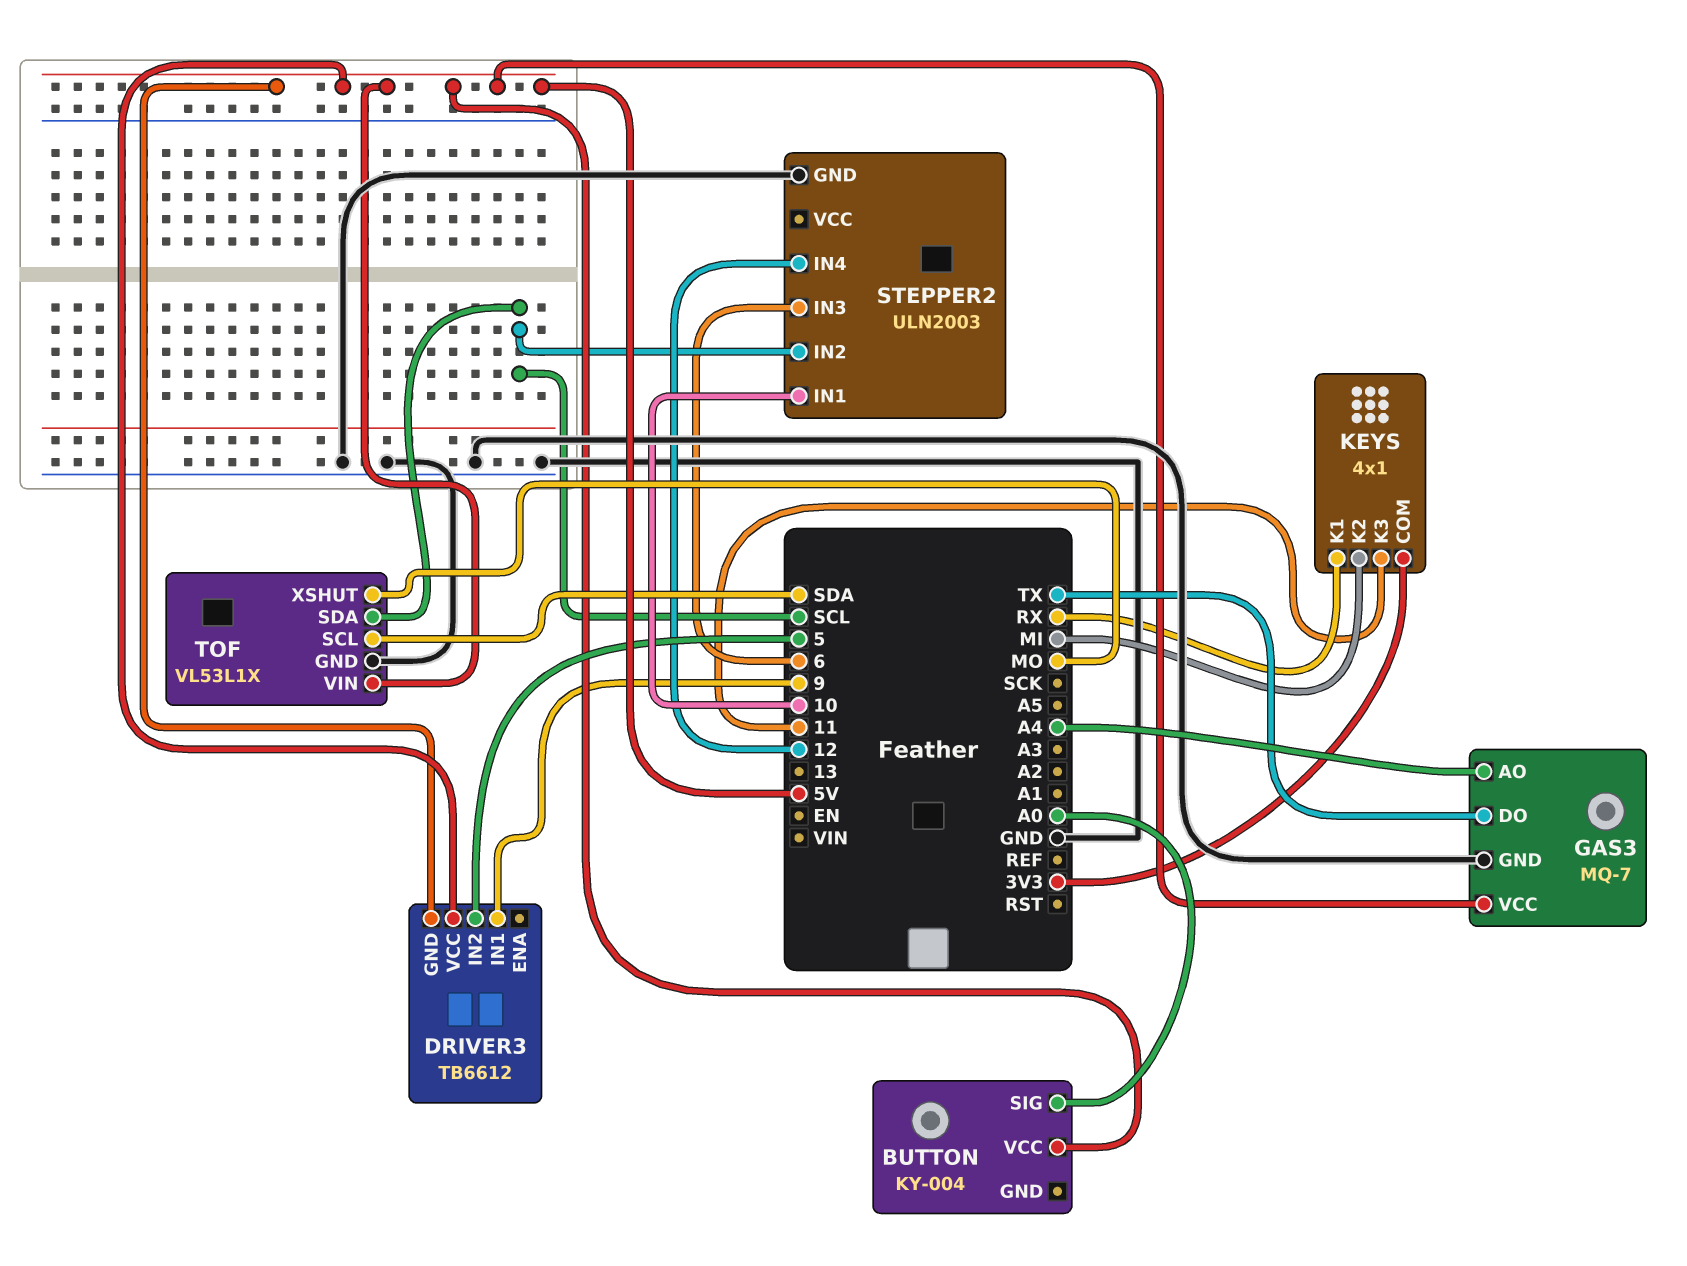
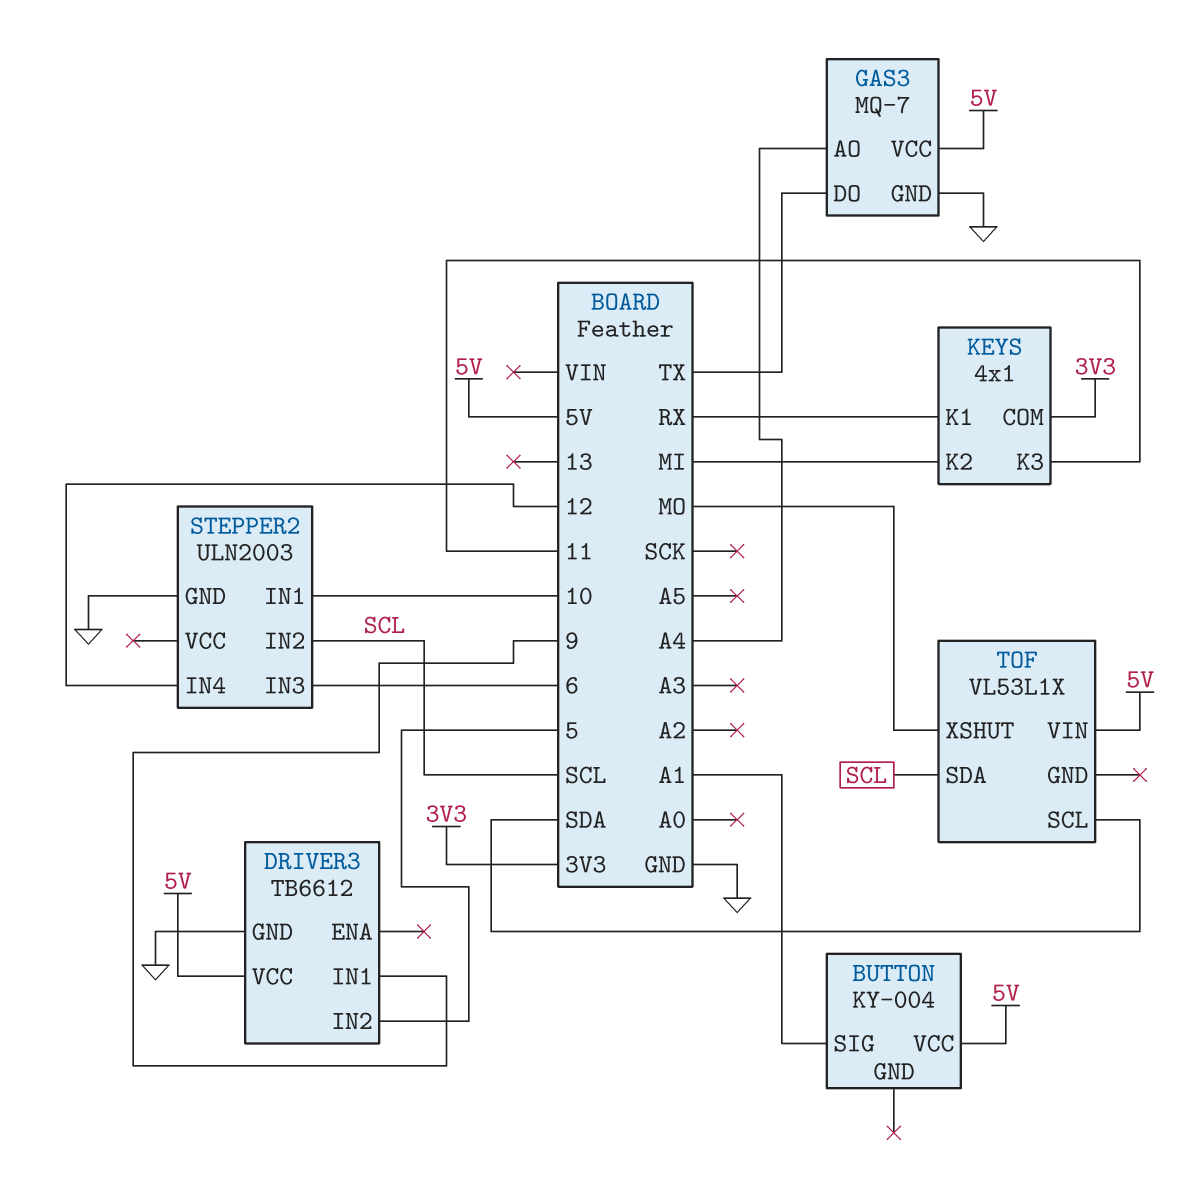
BUTTON pin SIG: A0 -> A1
DRIVER3 pin GND: 5V -> GND
TOF pin GND: GND -> none

